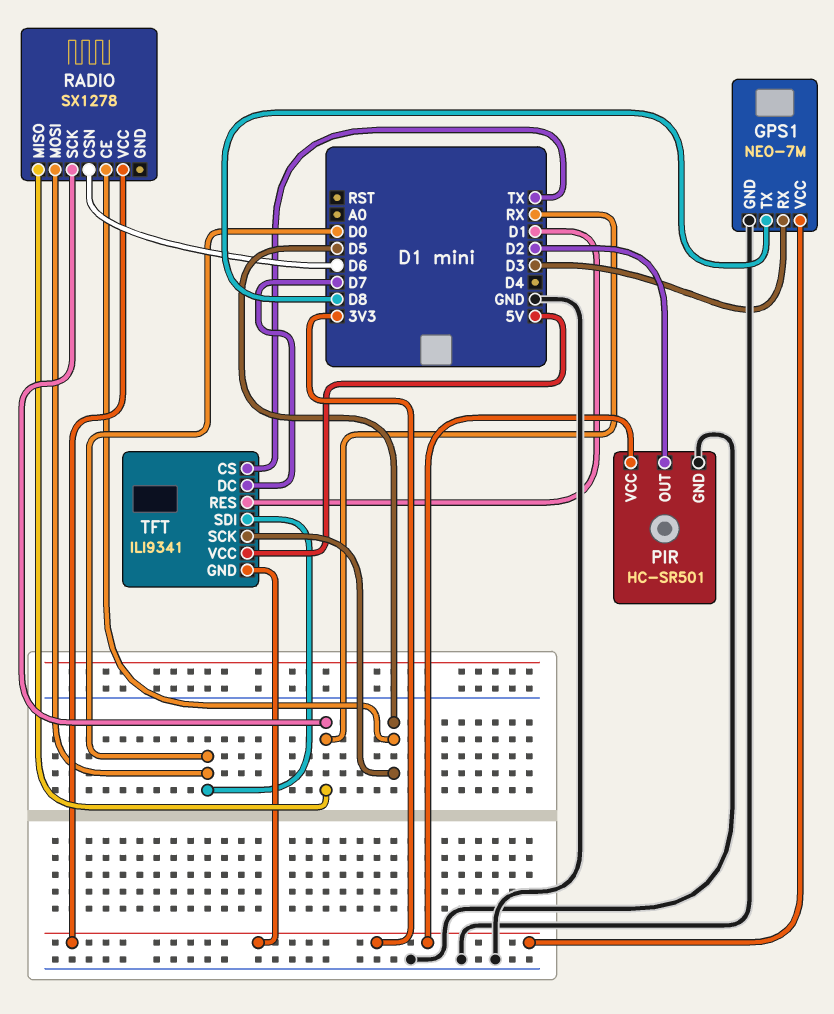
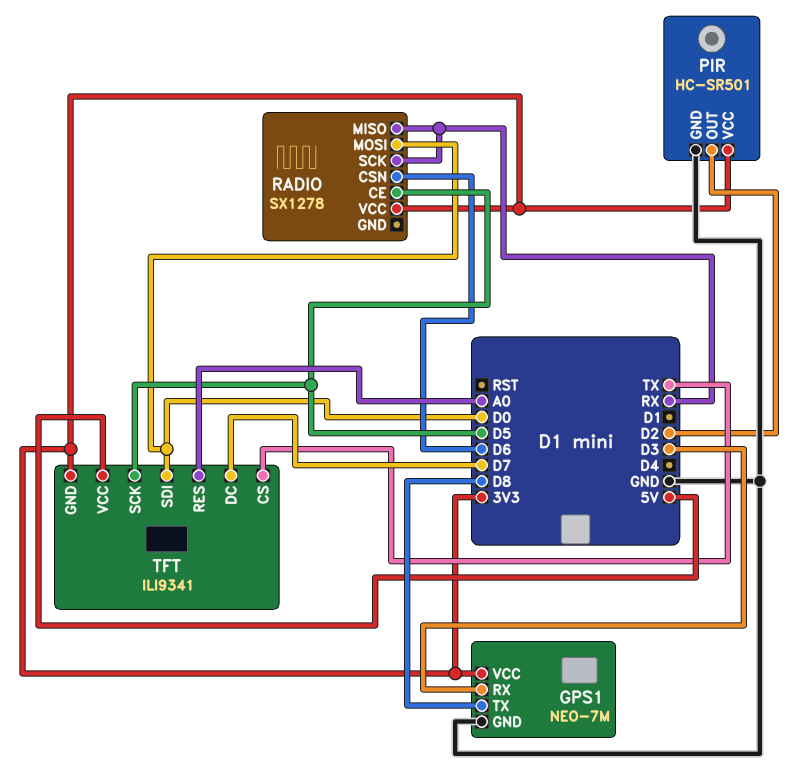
TFT pin RES: D1 -> A0

